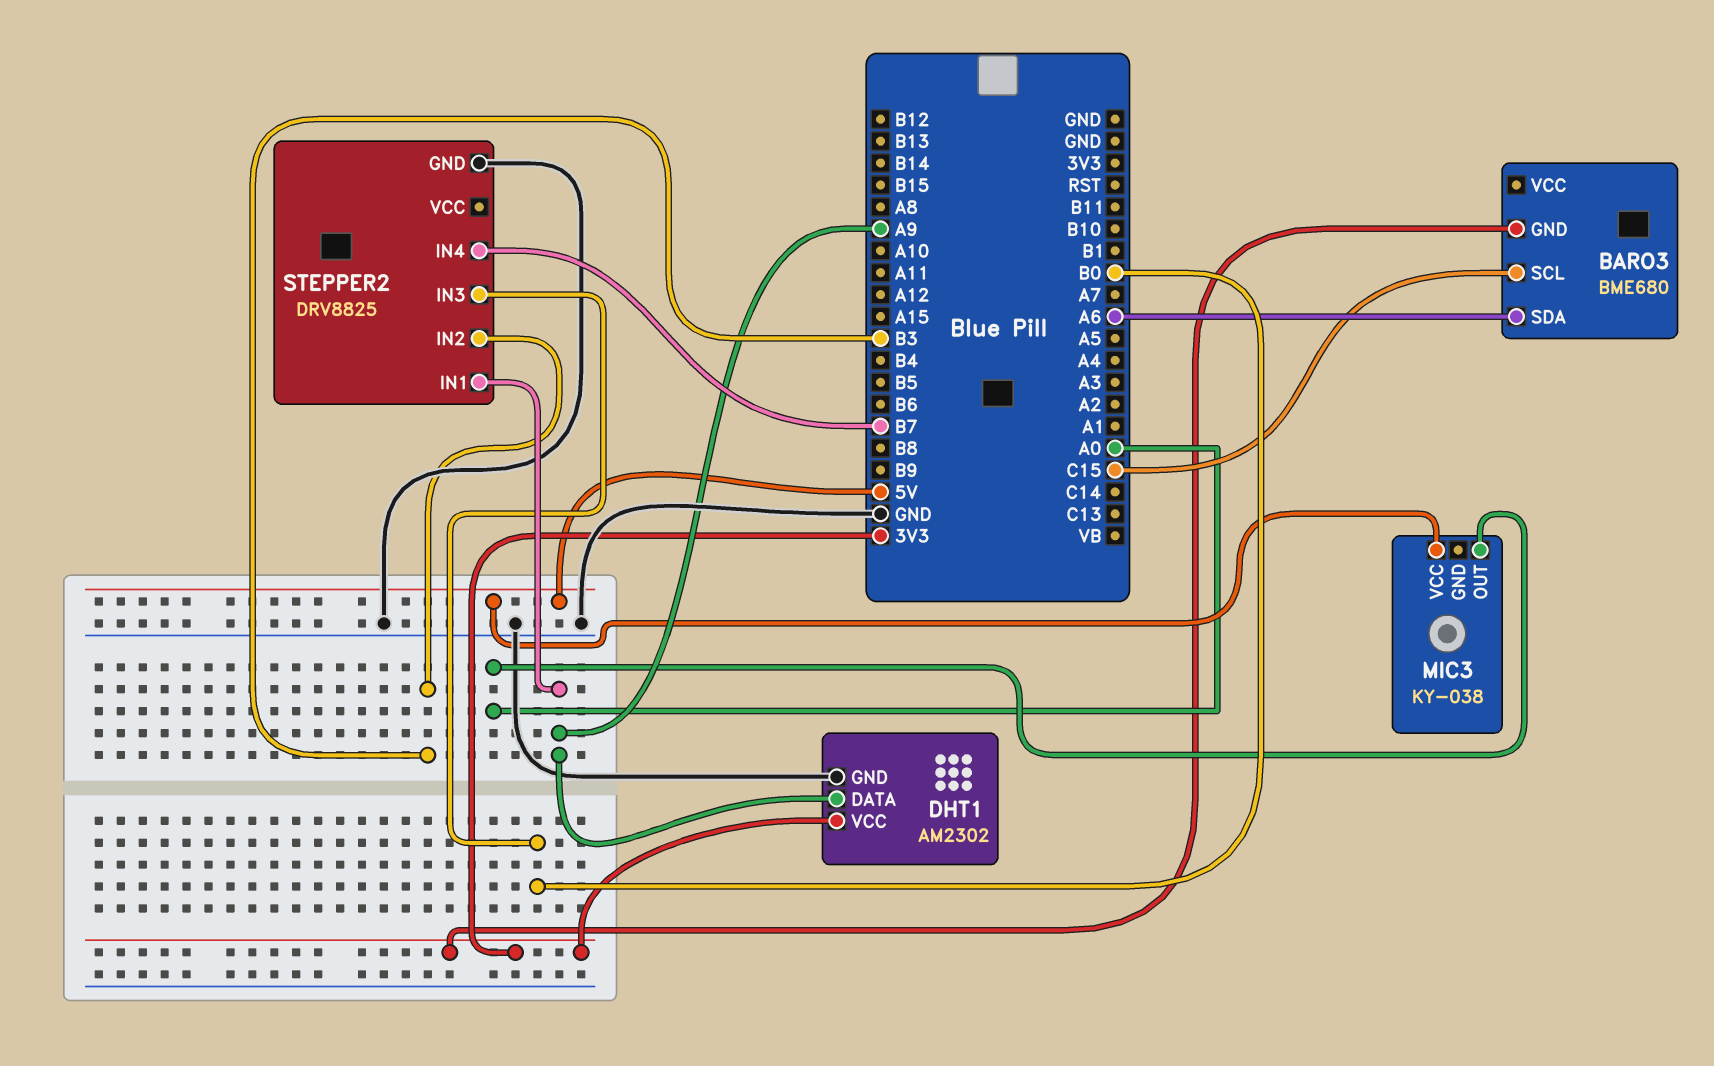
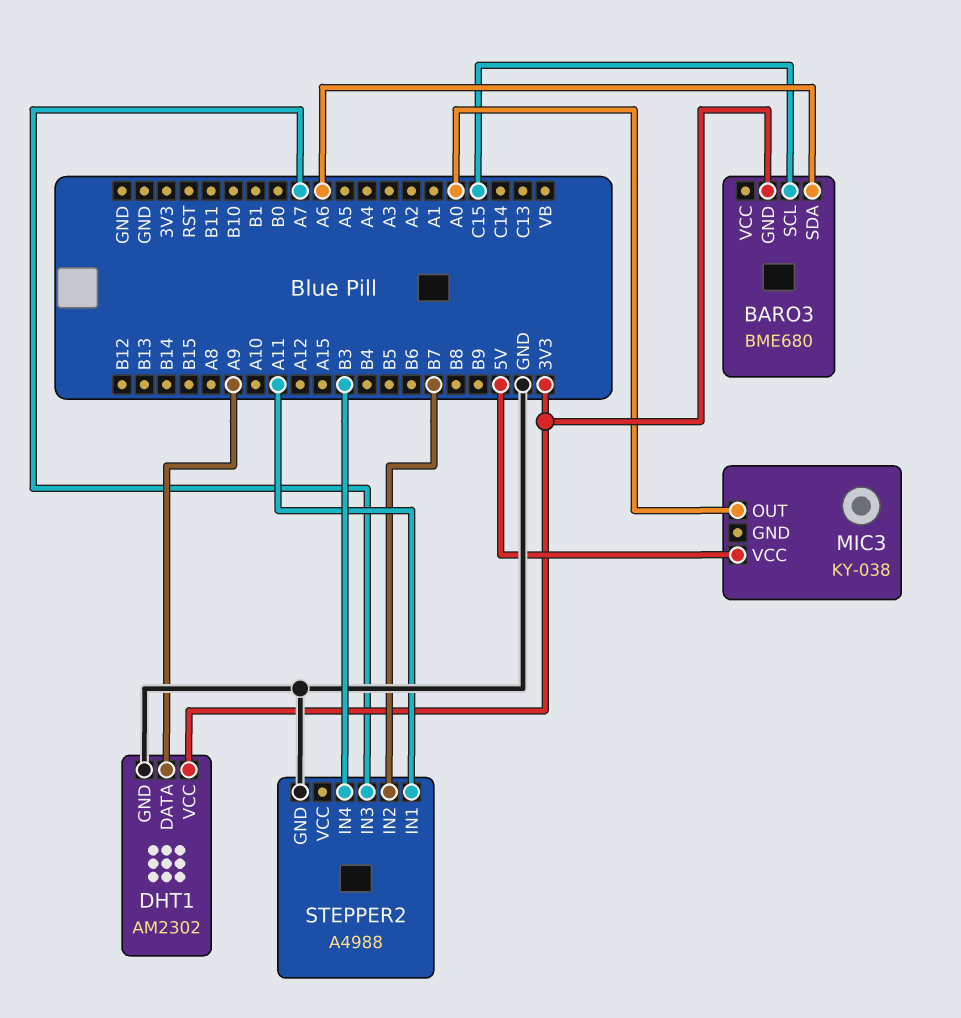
STEPPER2: DRV8825 -> A4988
STEPPER2 pin IN1: A9 -> A11
STEPPER2 pin IN2: B3 -> B7
STEPPER2 pin IN3: B0 -> A7
STEPPER2 pin IN4: B7 -> B3

